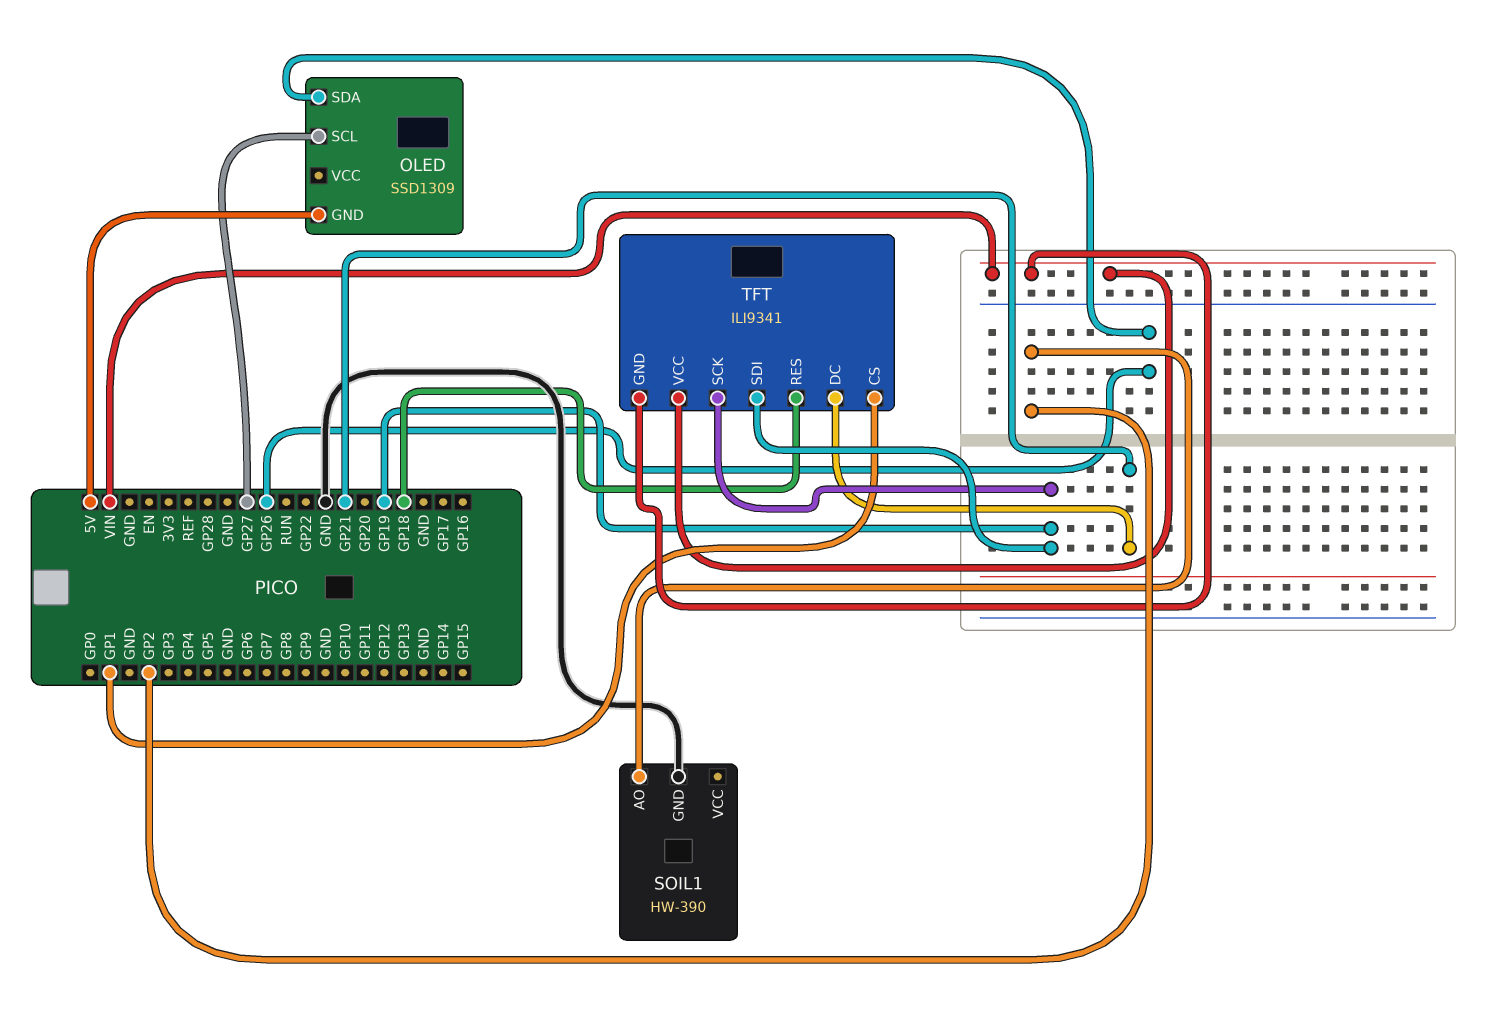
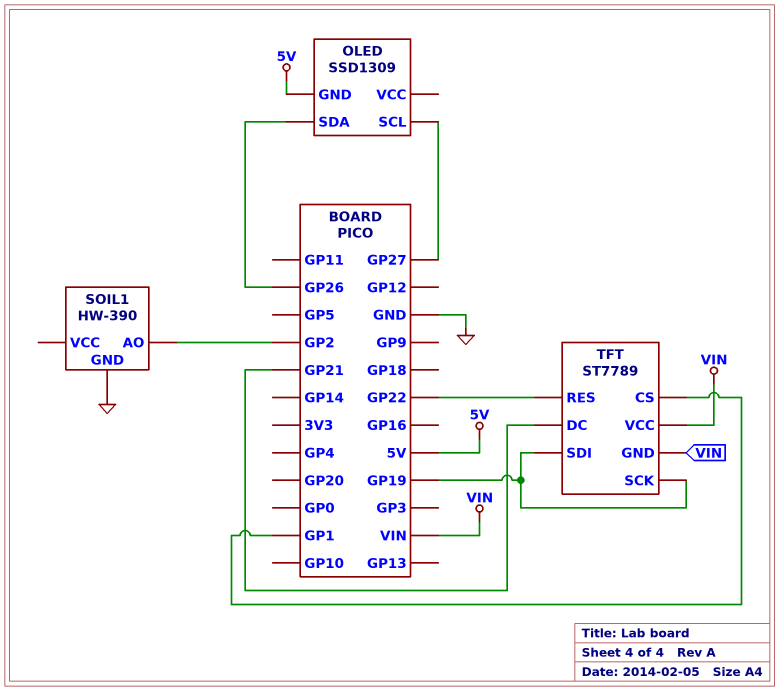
TFT: ILI9341 -> ST7789
TFT pin RES: GP18 -> GP22

